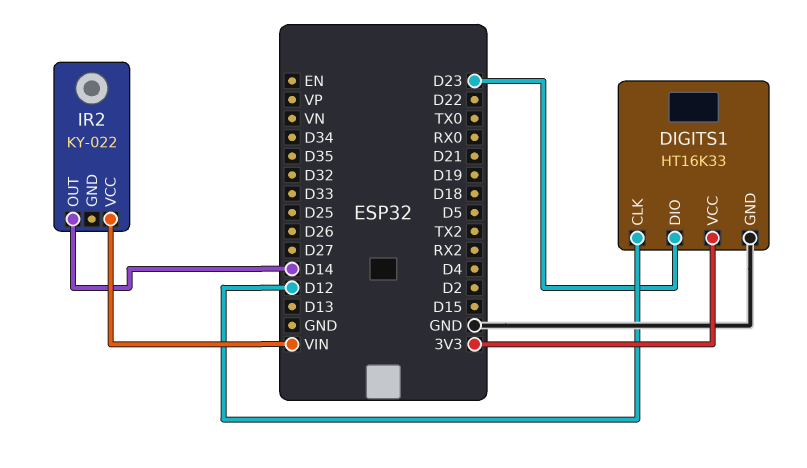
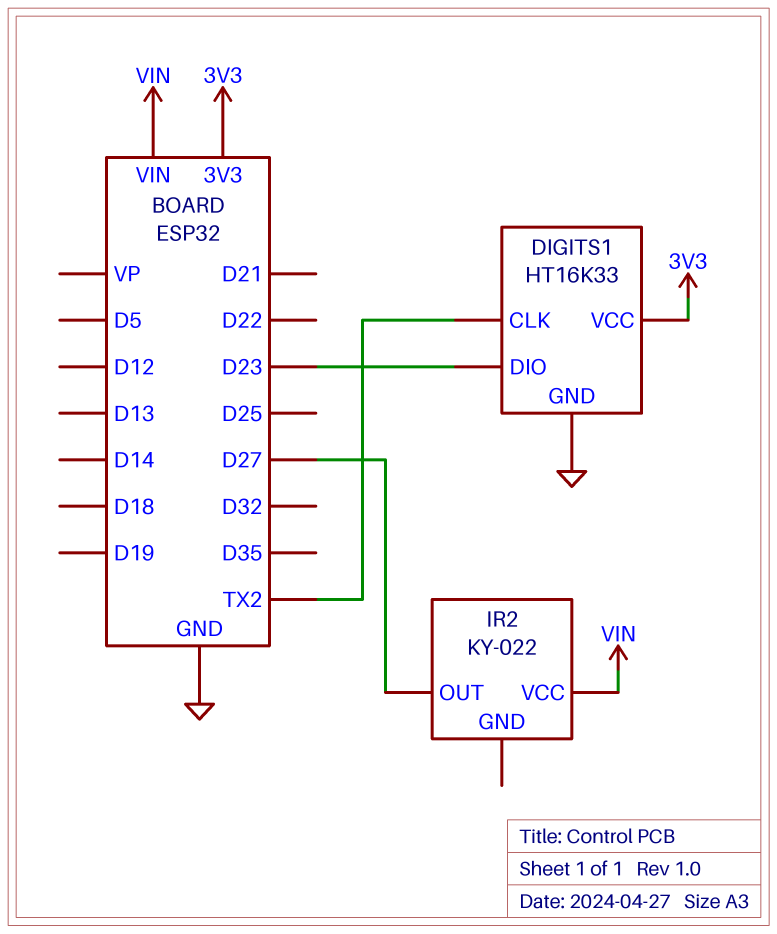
DIGITS1 pin CLK: D12 -> TX2
IR2 pin OUT: D14 -> D27

